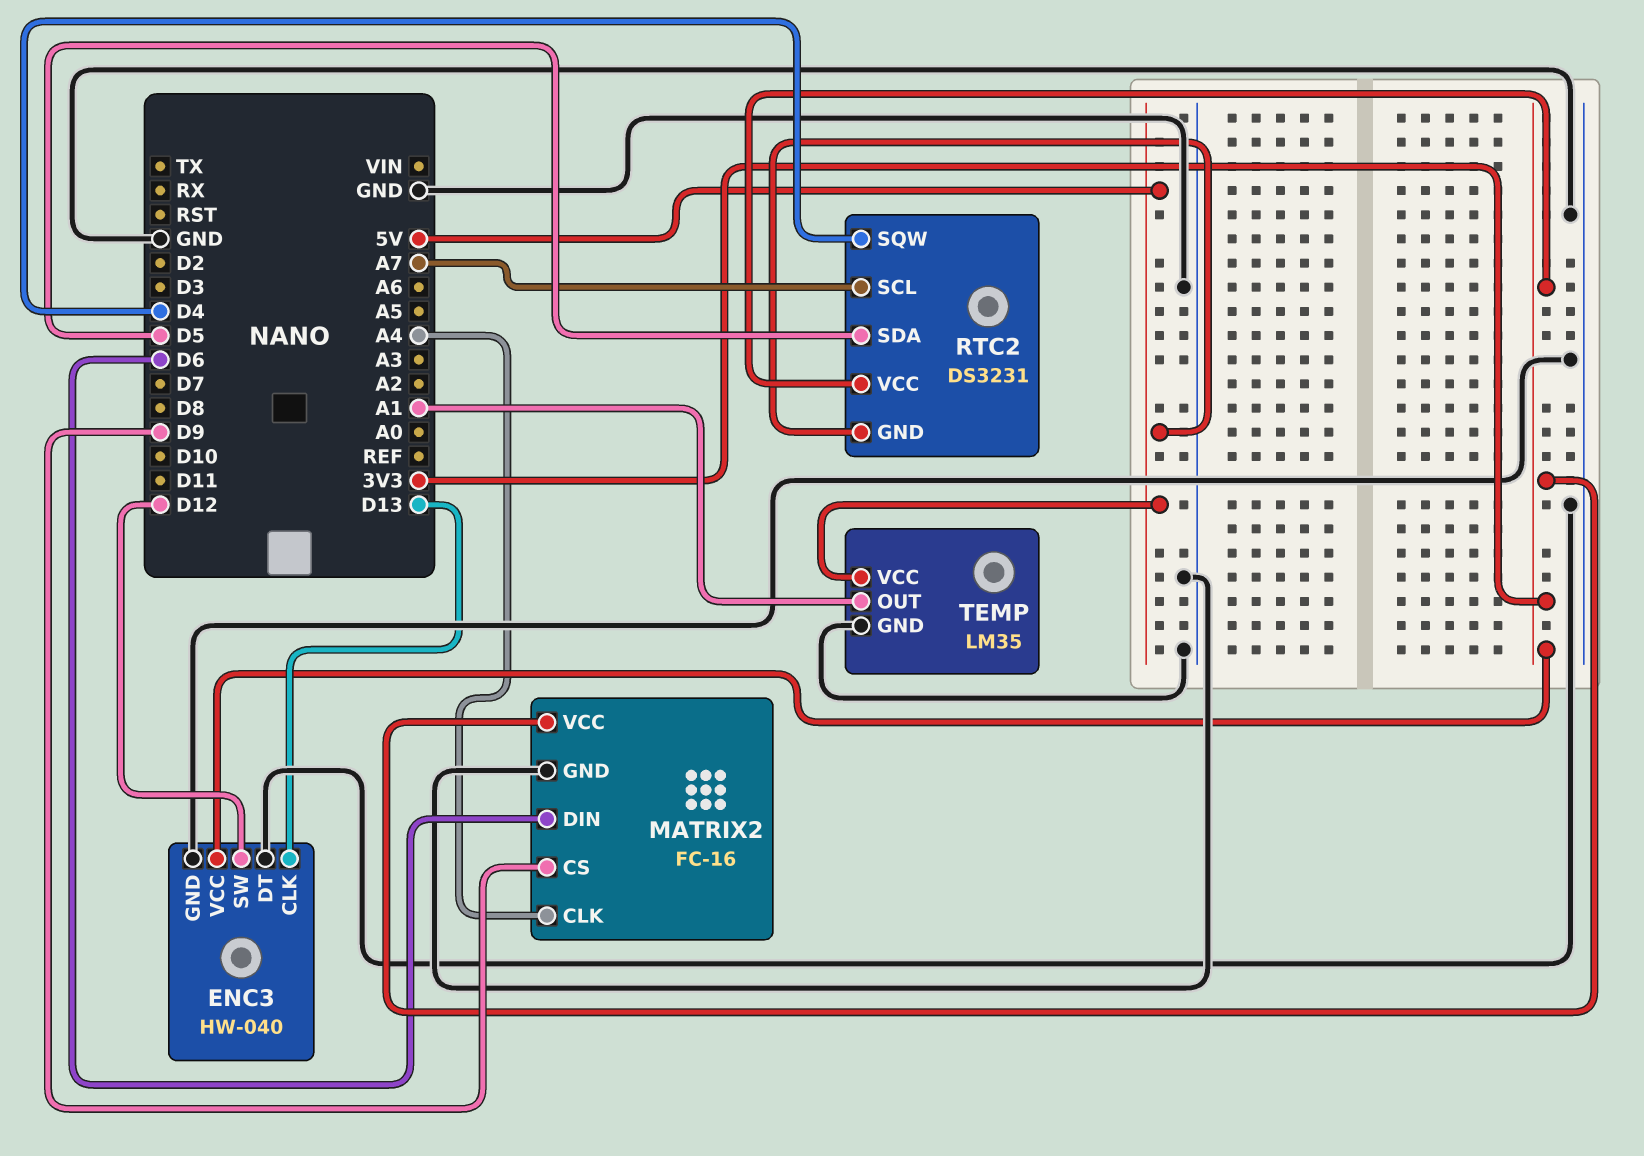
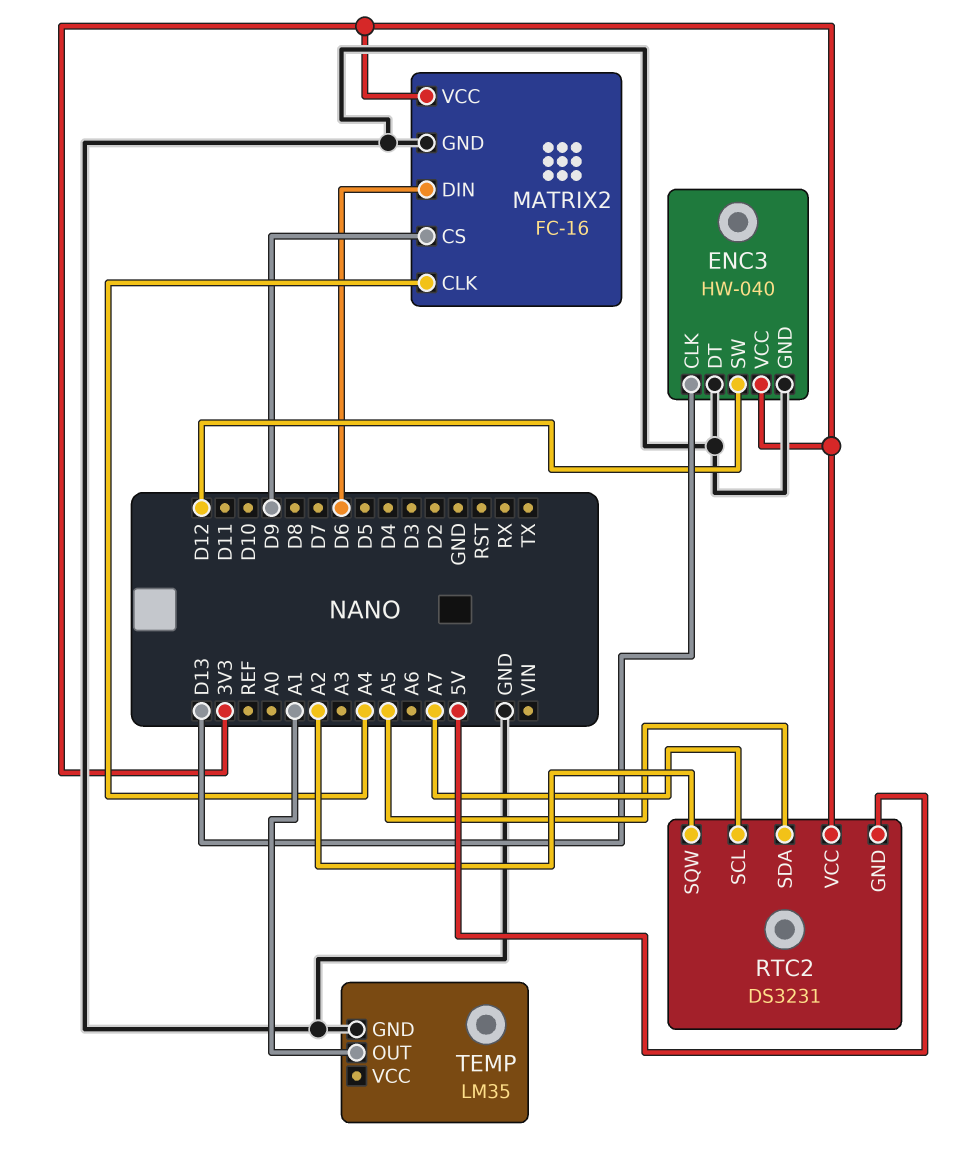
RTC2 pin SDA: D5 -> A5
RTC2 pin SQW: D4 -> A2
TEMP pin VCC: 5V -> none

